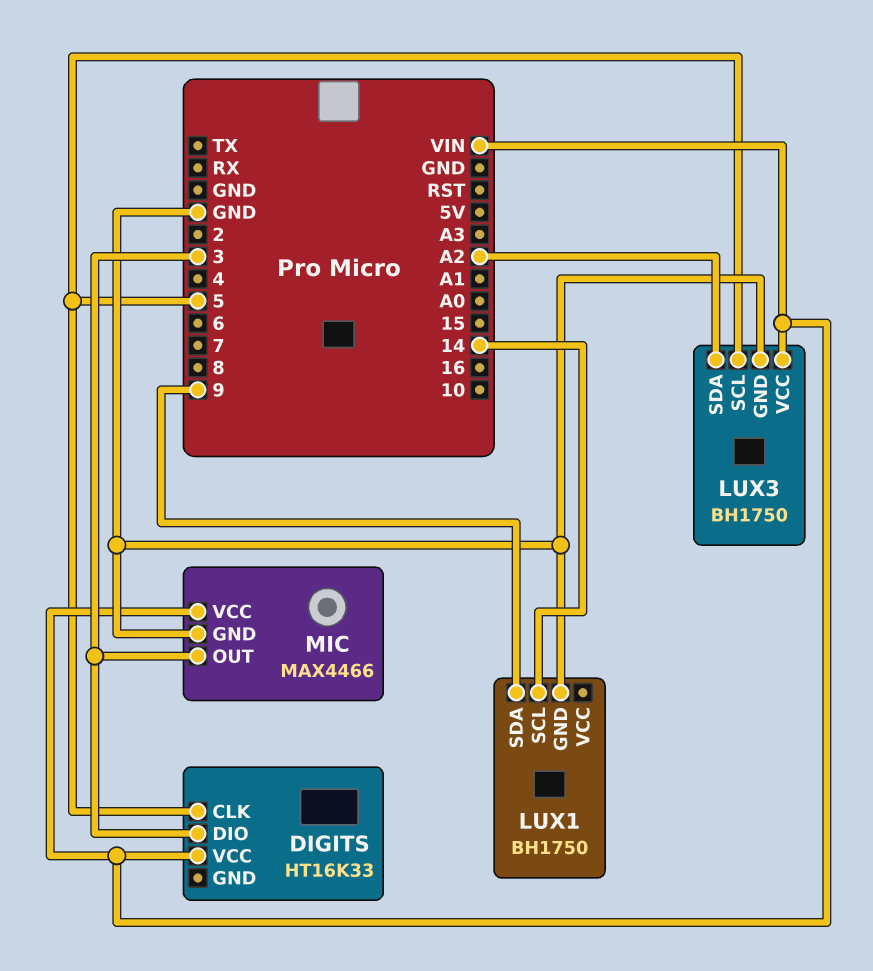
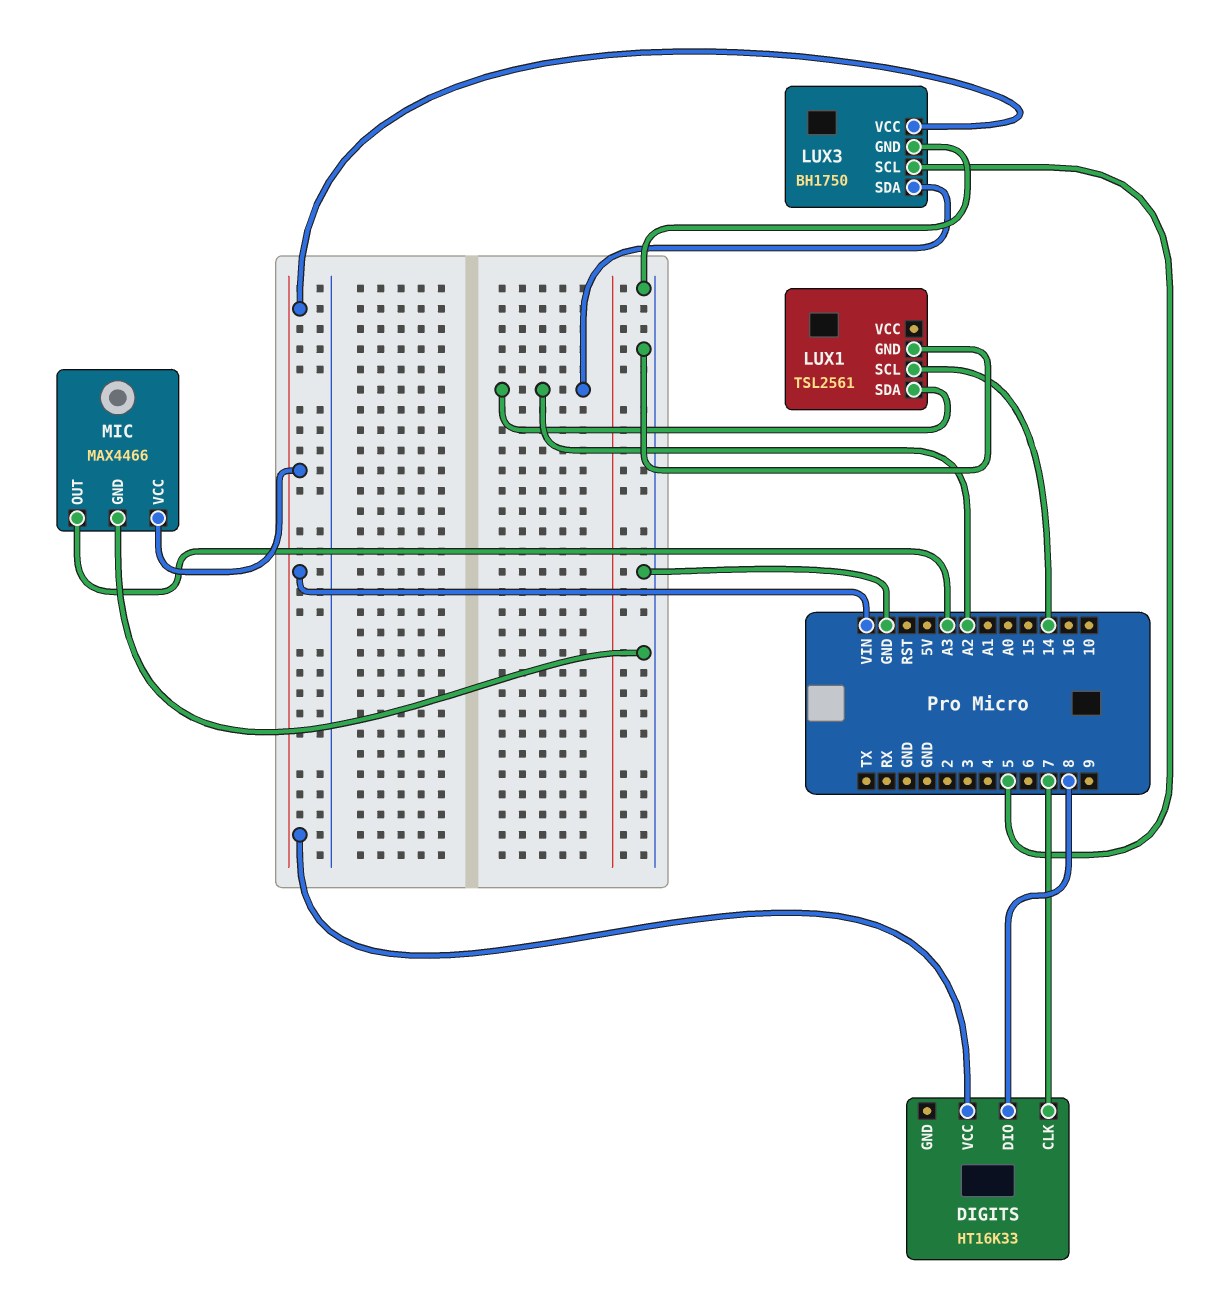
DIGITS pin CLK: 5 -> 7
DIGITS pin DIO: 3 -> 8
LUX1: BH1750 -> TSL2561
LUX1 pin SDA: 9 -> A2
MIC pin OUT: 3 -> A3

